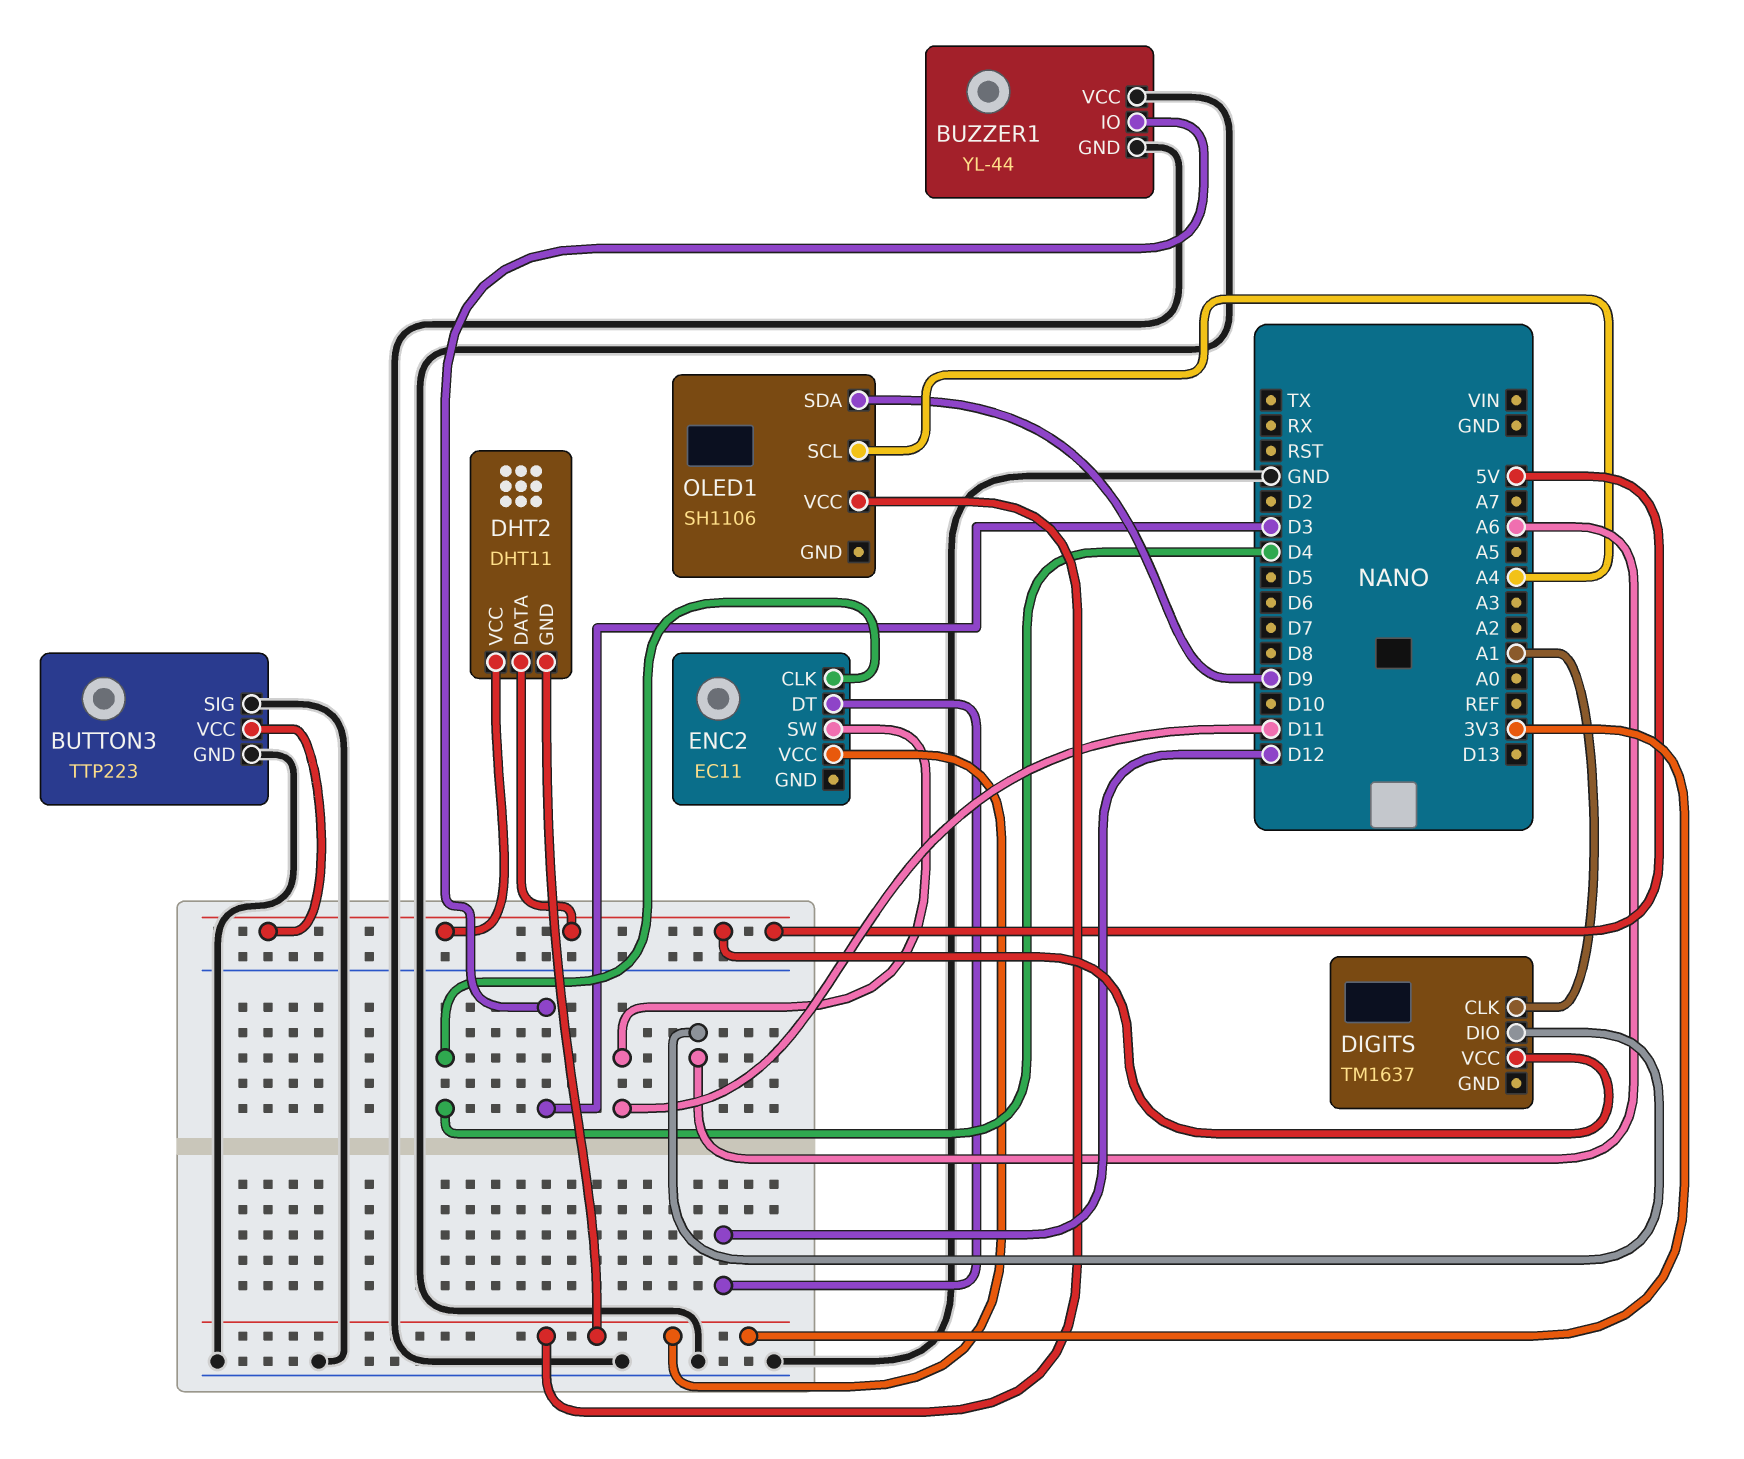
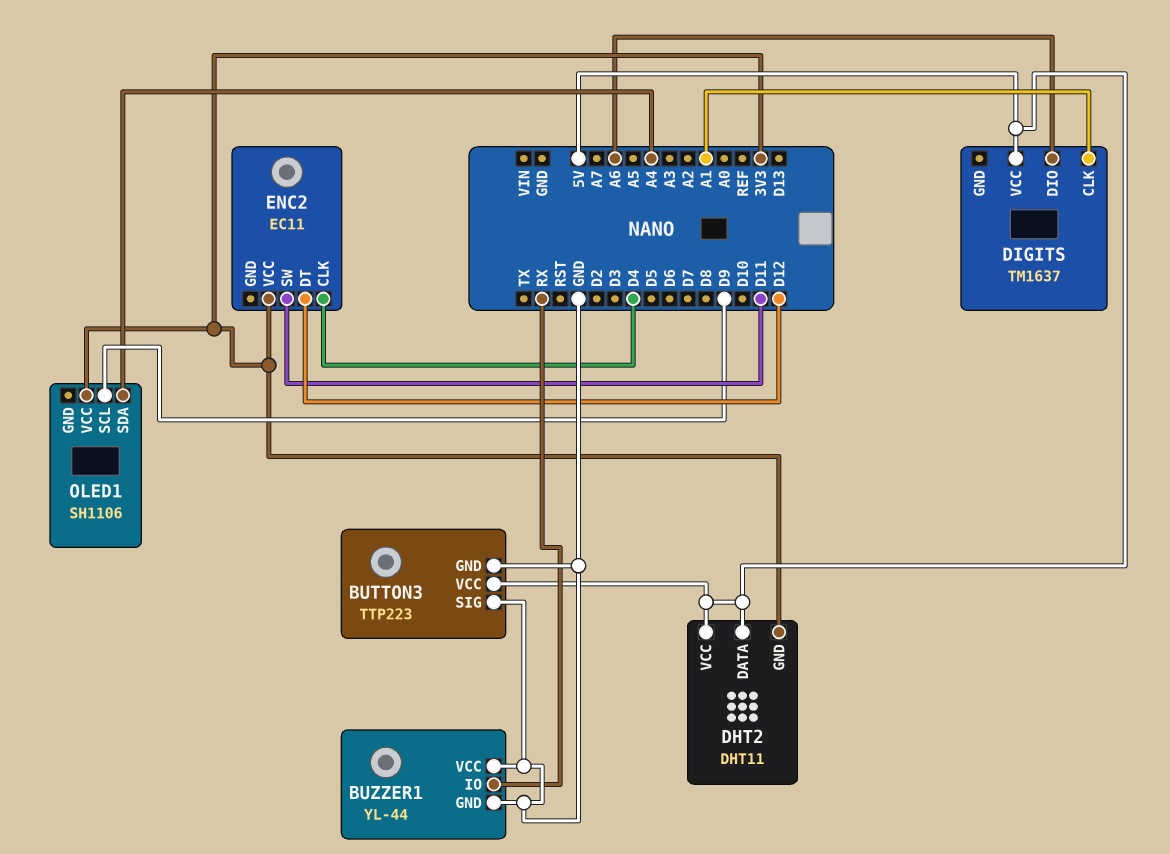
BUZZER1 pin IO: D3 -> RX
OLED1 pin SCL: A4 -> D9
OLED1 pin SDA: D9 -> A4

